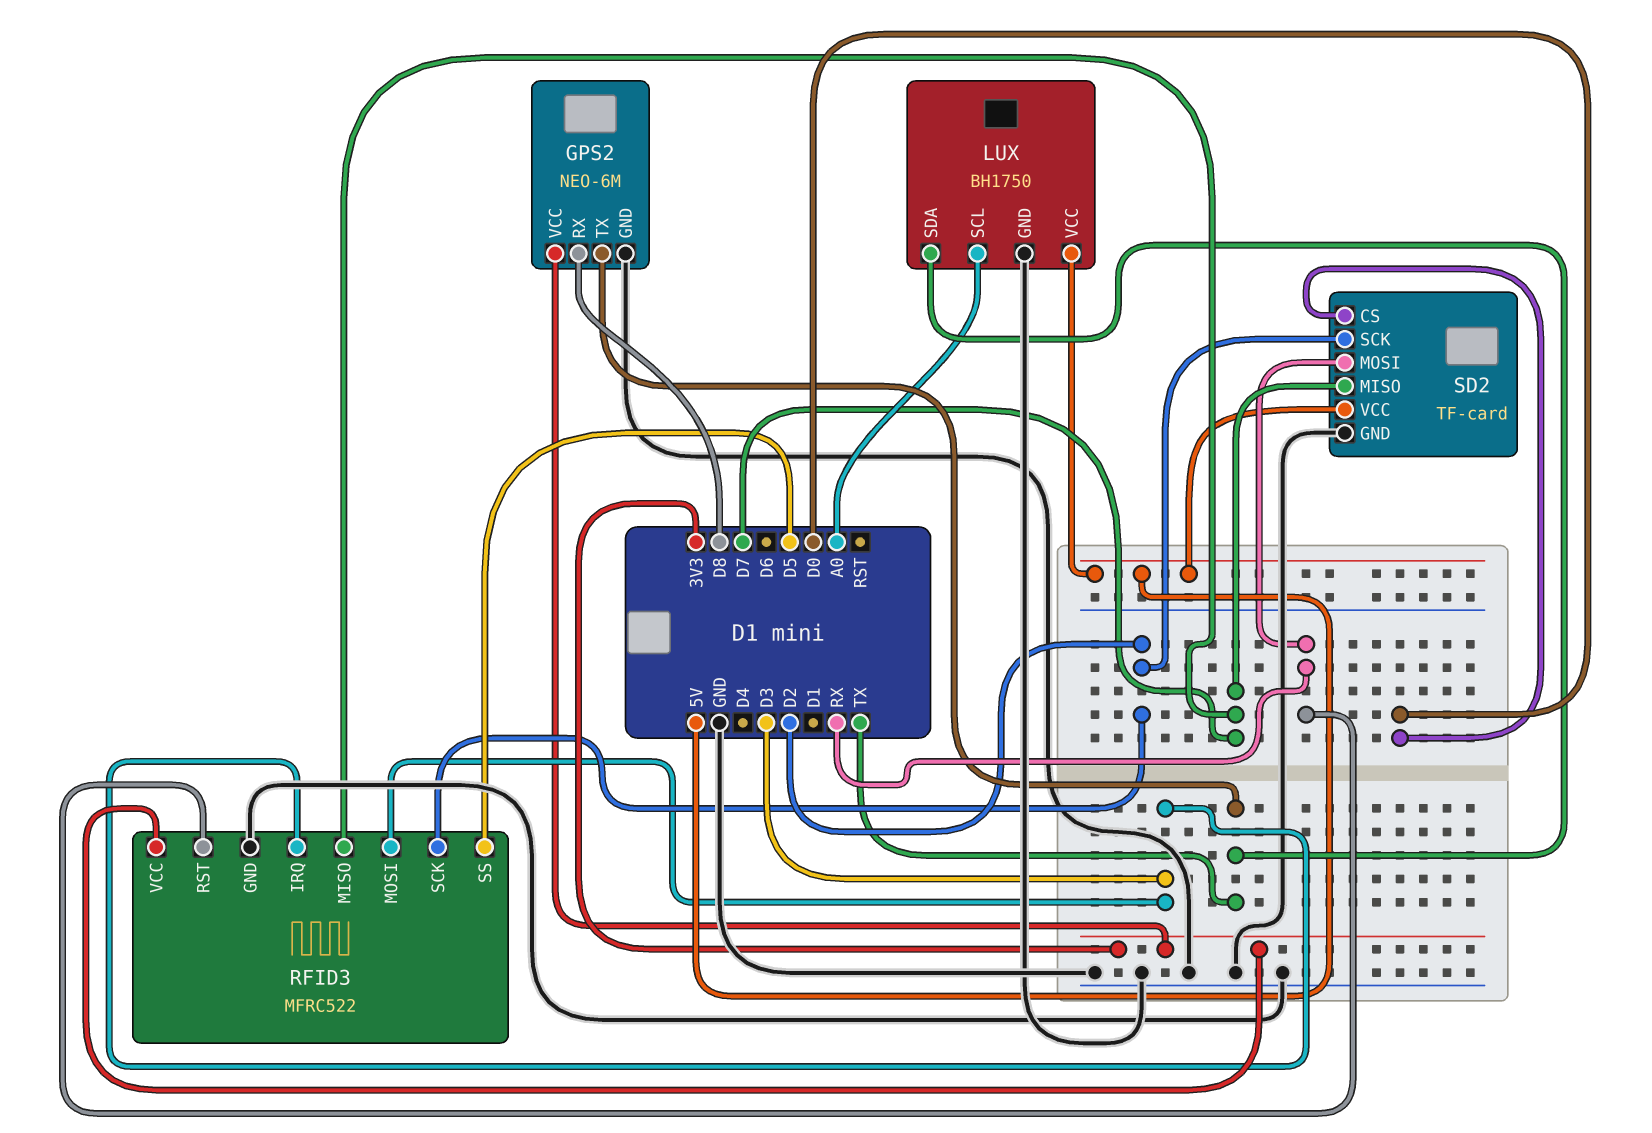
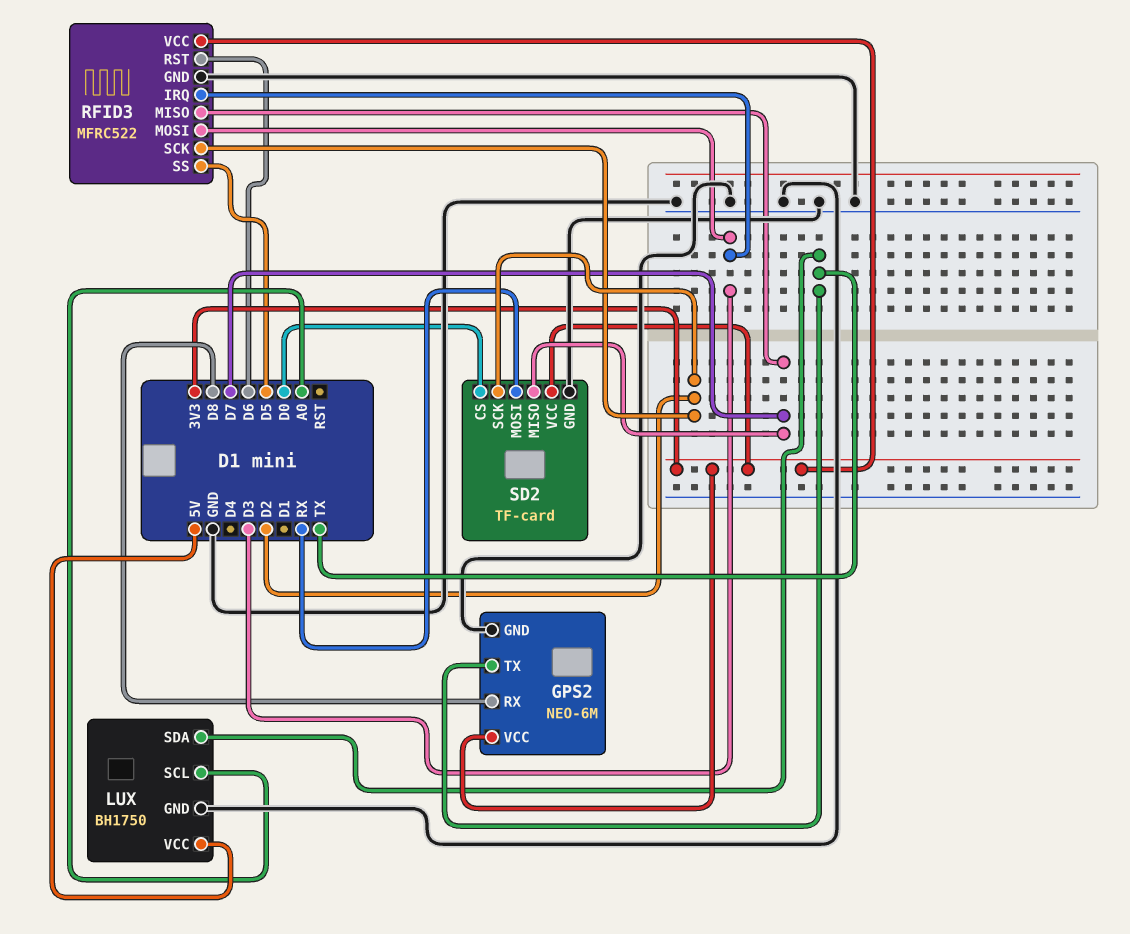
RFID3 pin RST: RX -> D6
SD2 pin VCC: 5V -> 3V3

